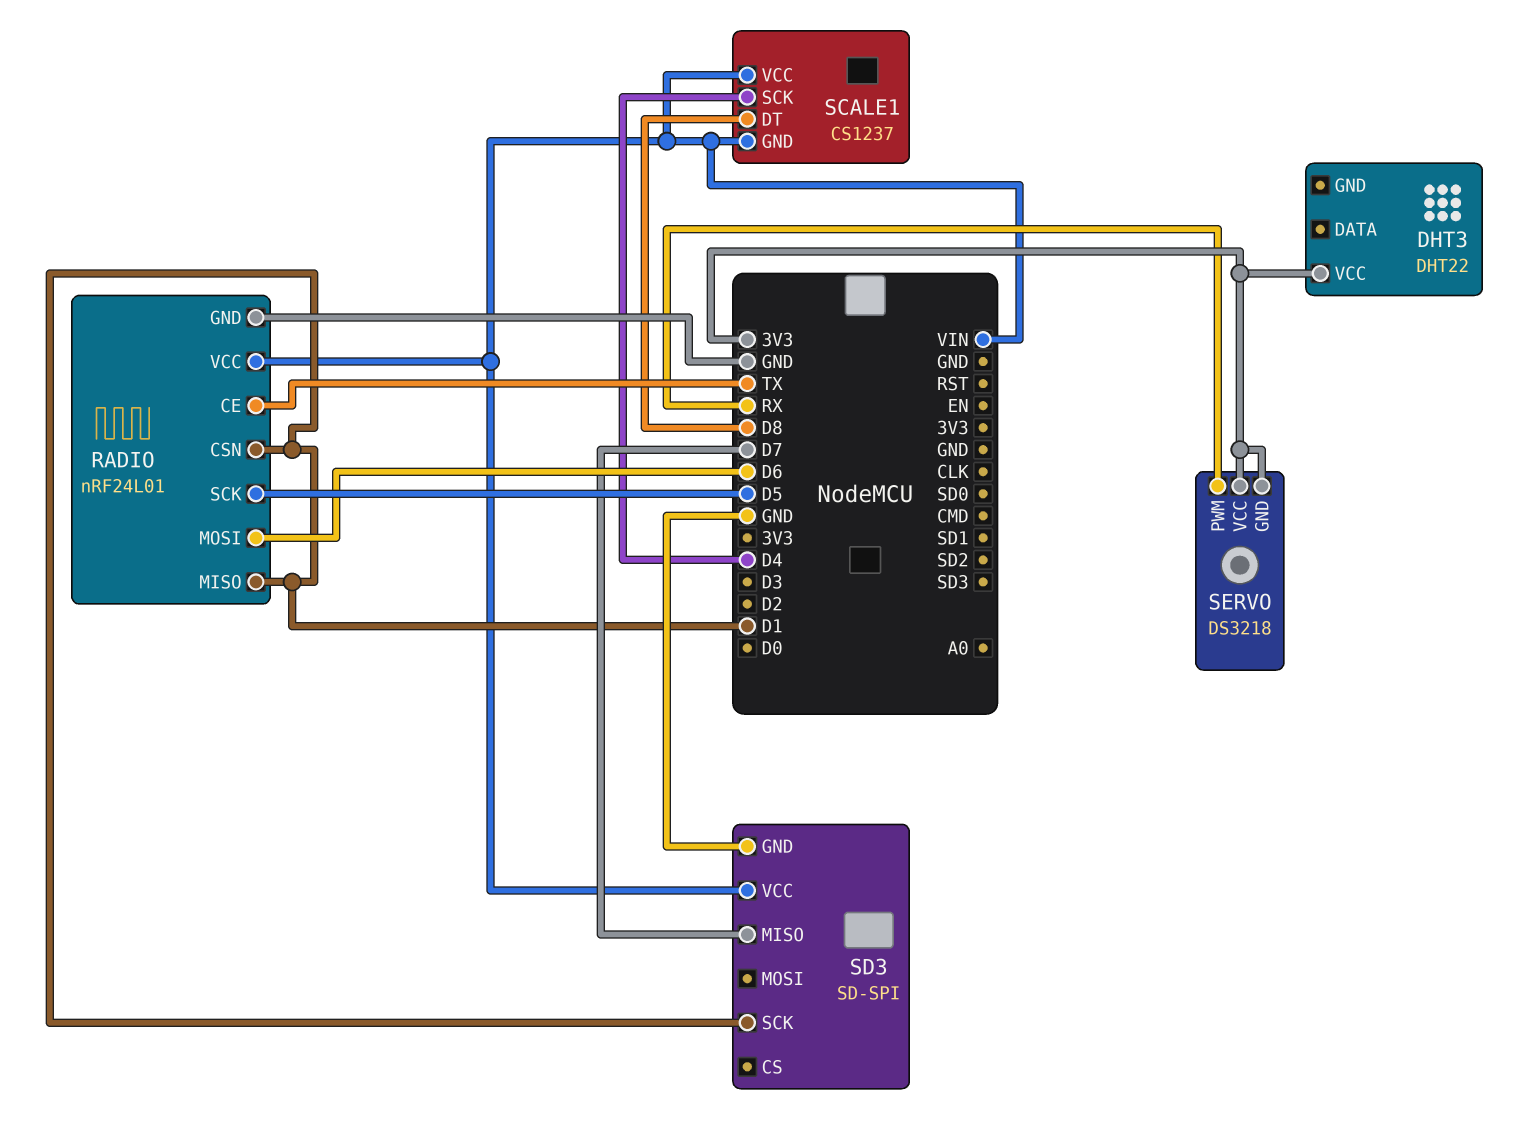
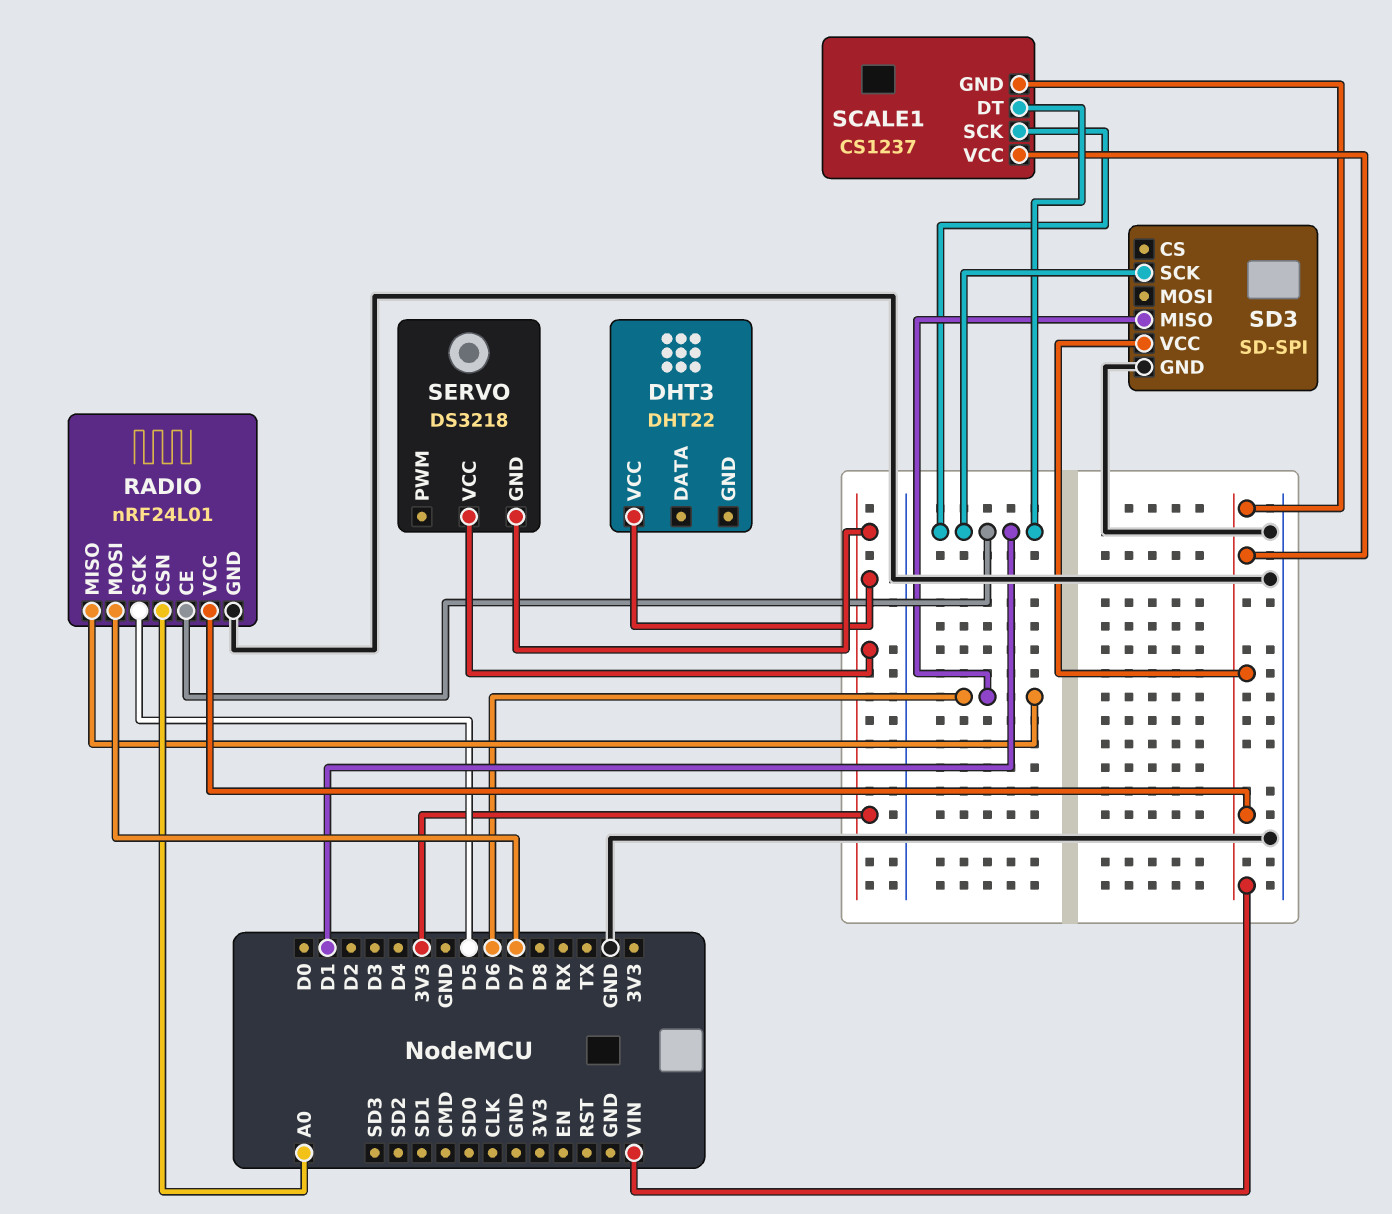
RADIO pin CE: TX -> D1
RADIO pin CSN: D1 -> A0
RADIO pin MISO: D1 -> D6
RADIO pin MOSI: D6 -> D7
SCALE1 pin DT: D8 -> D1
SCALE1 pin SCK: D4 -> D1
SD3 pin MISO: D7 -> D6
SERVO pin PWM: RX -> none

